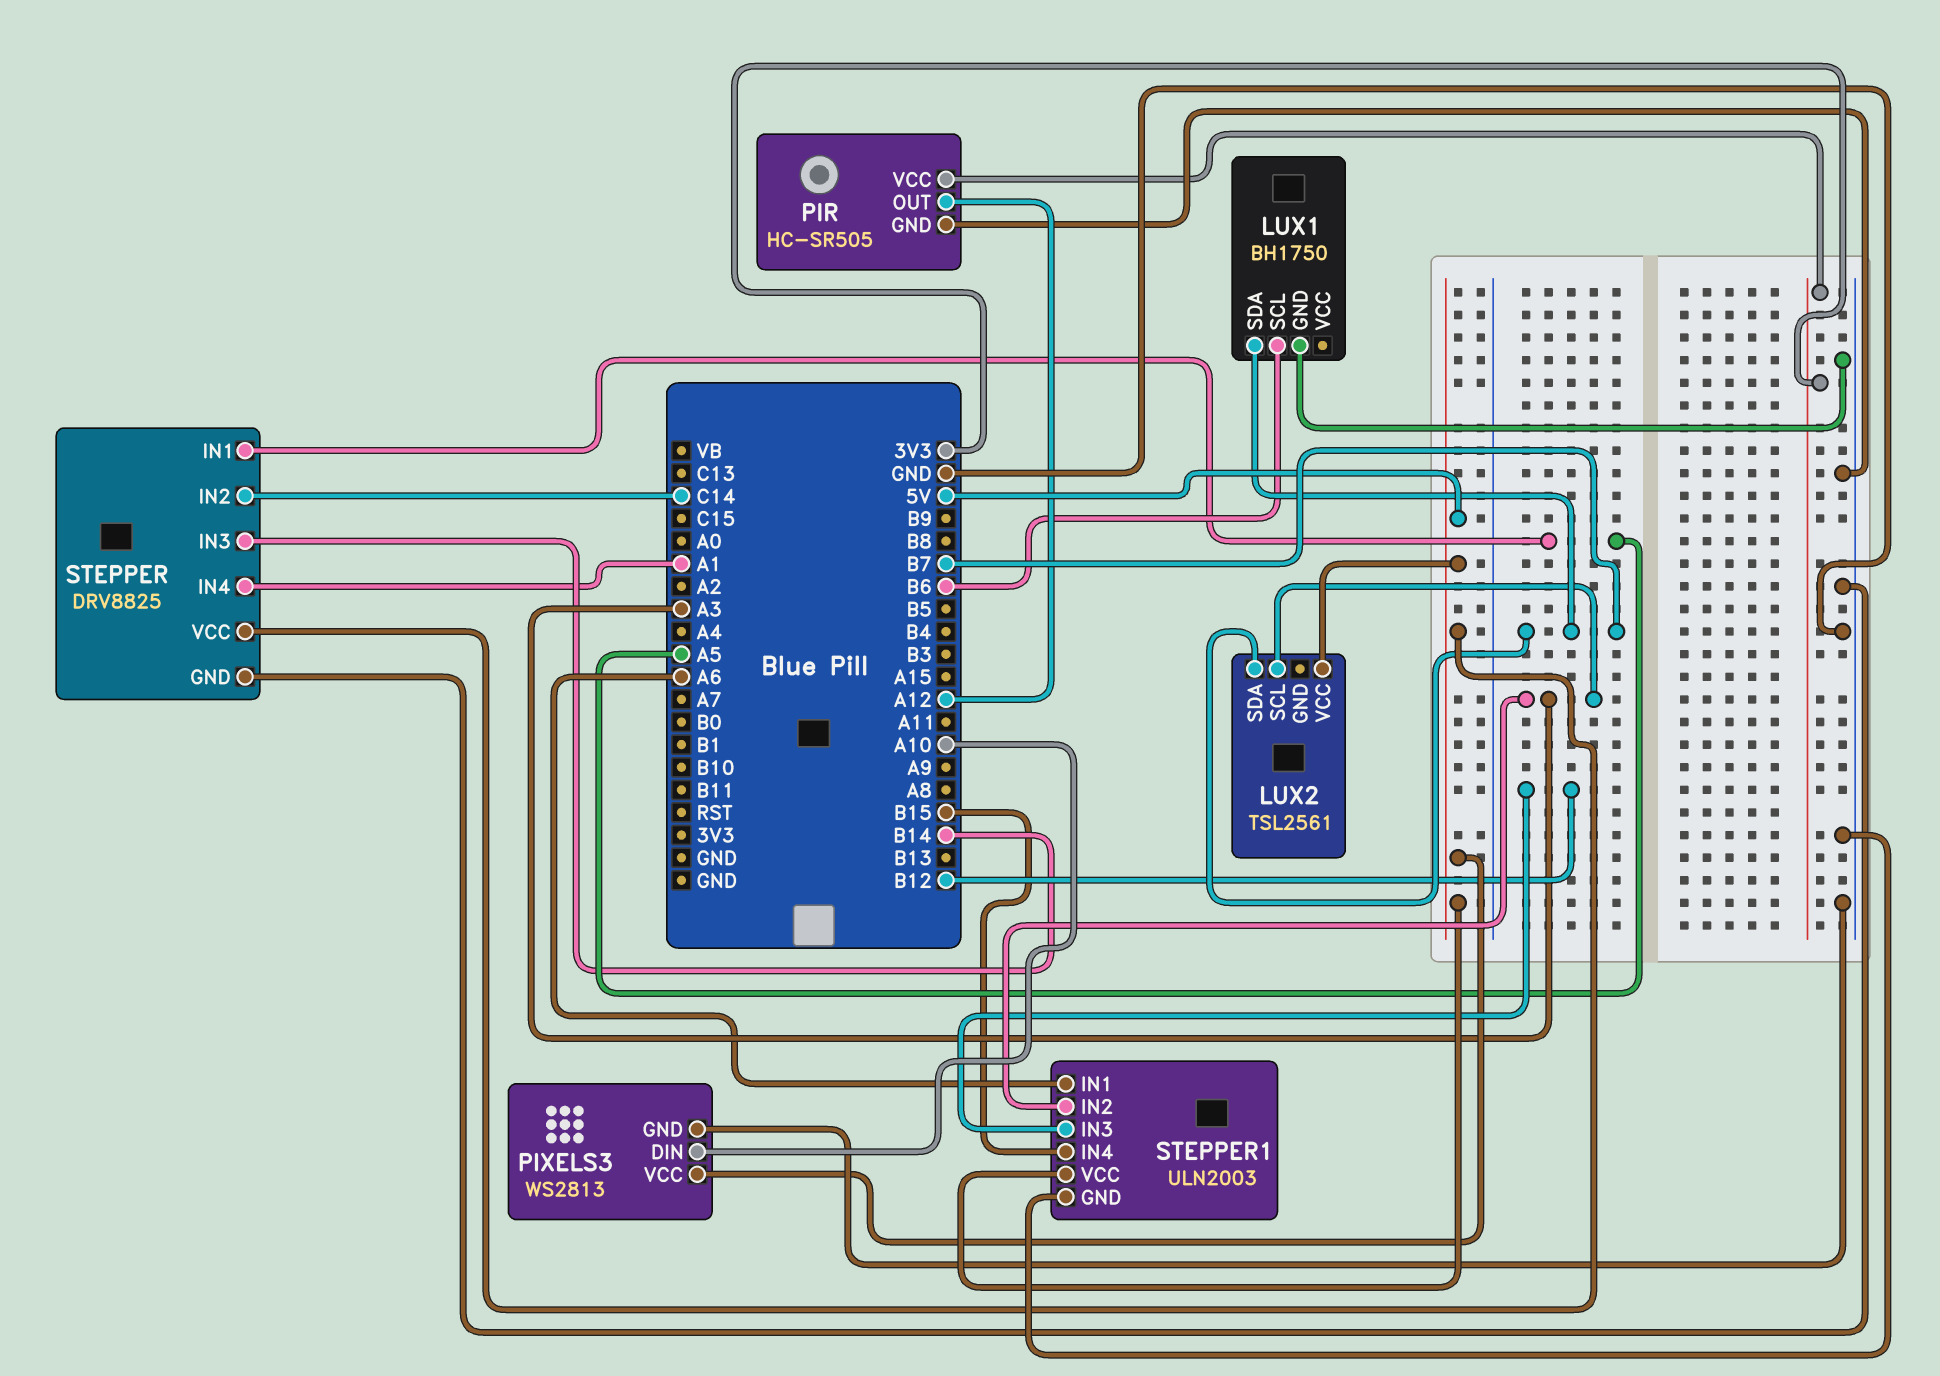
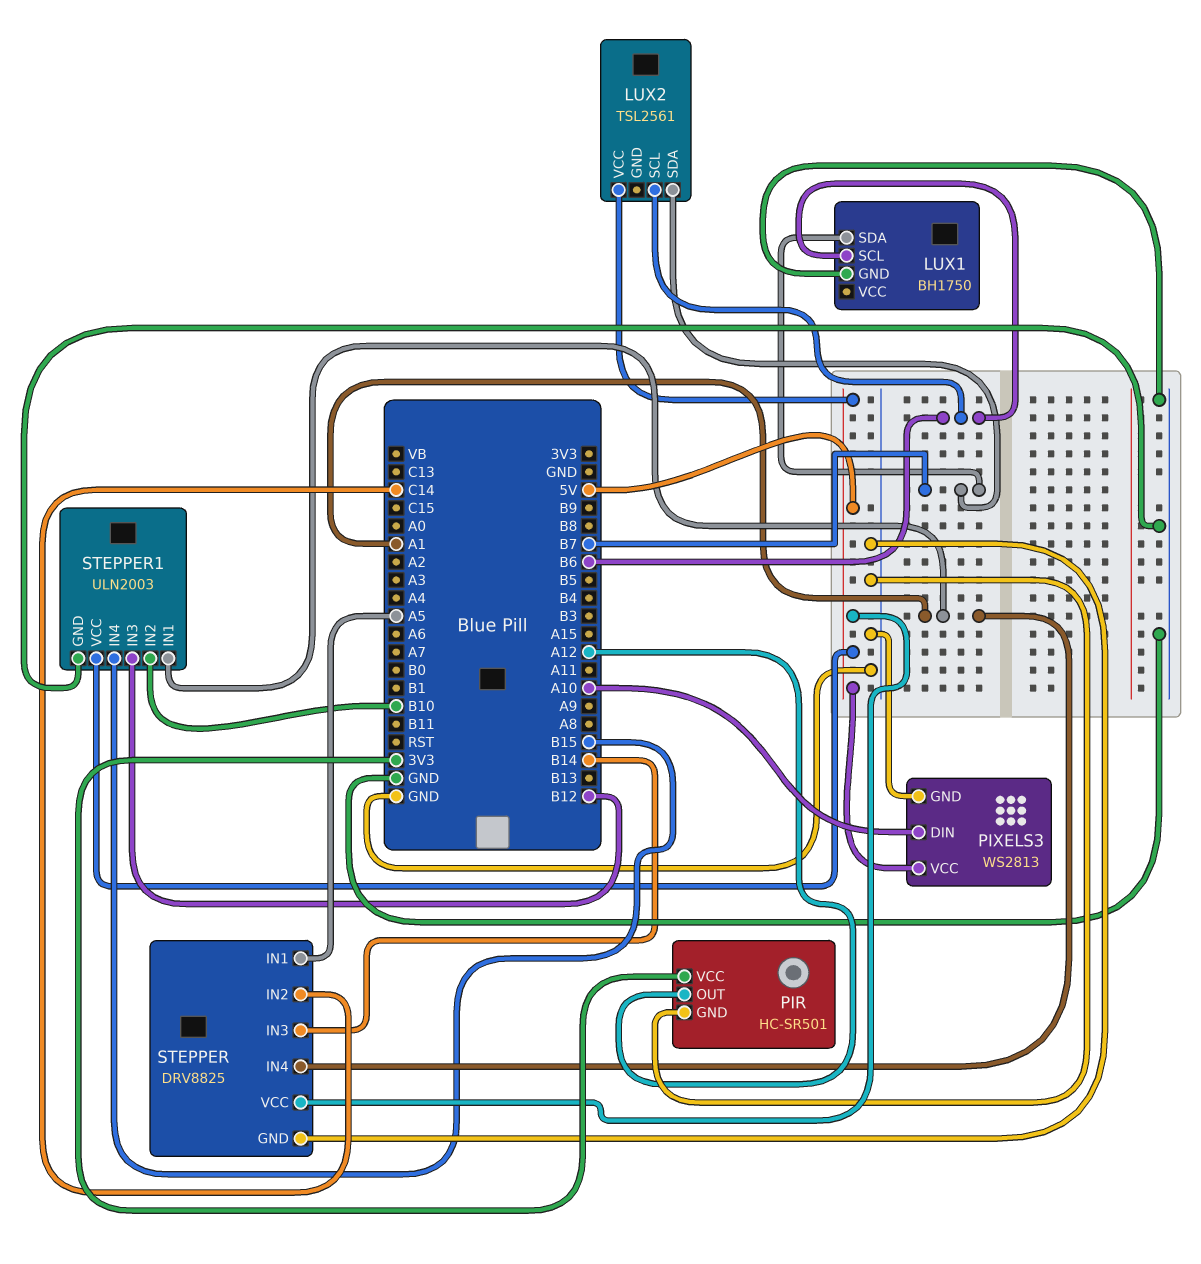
LUX2 pin SCL: A3 -> B6
PIR: HC-SR505 -> HC-SR501
STEPPER1 pin IN1: A6 -> A1
STEPPER1 pin IN2: A3 -> B10

